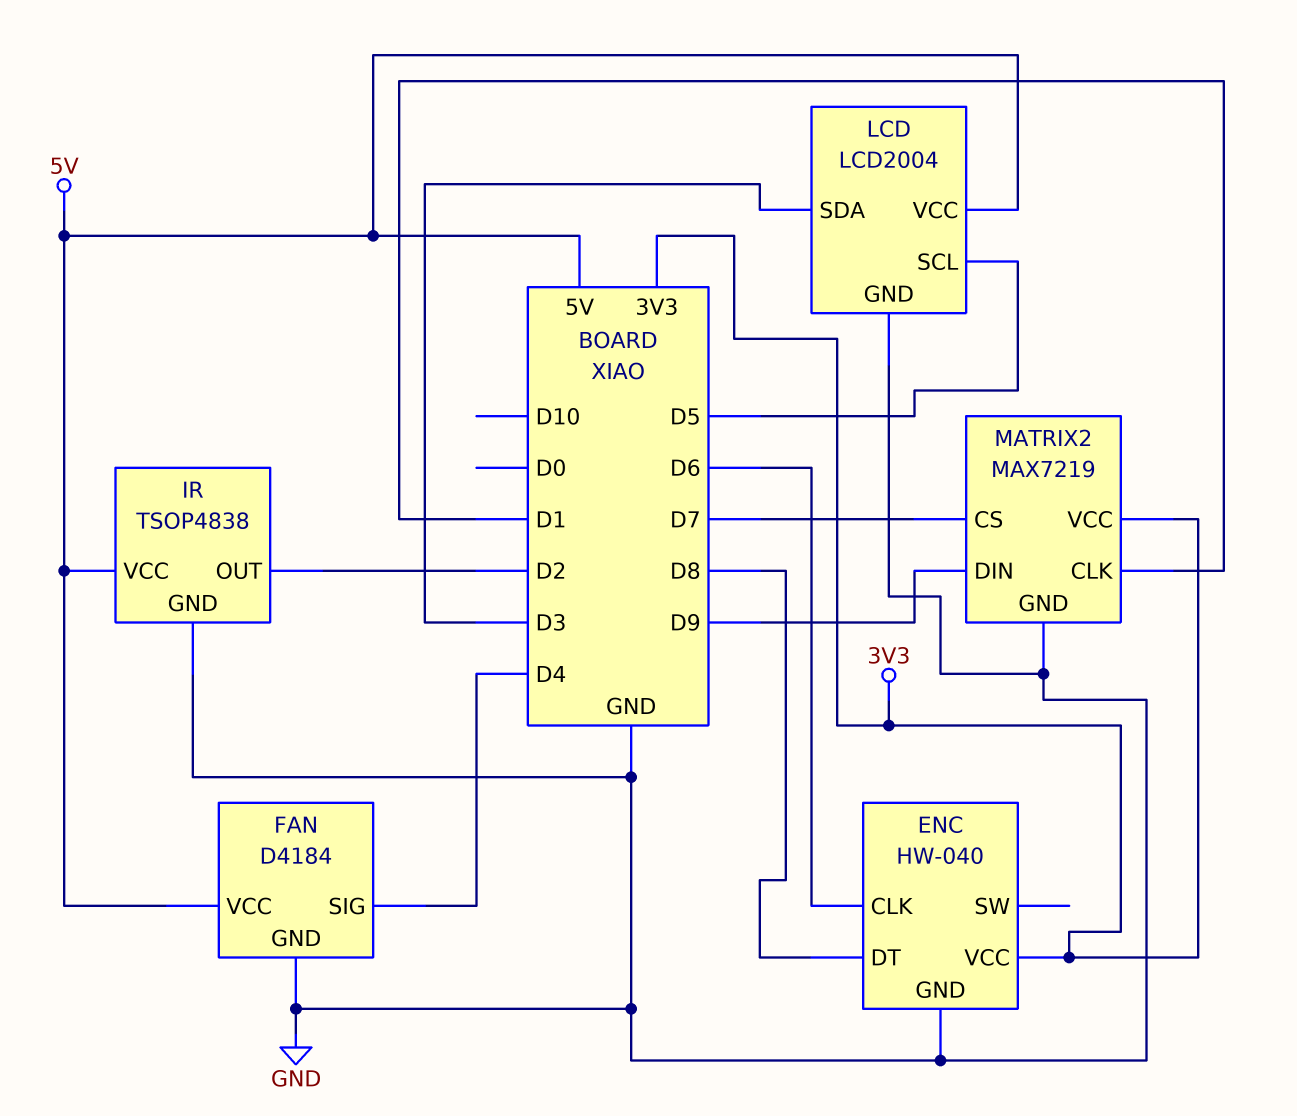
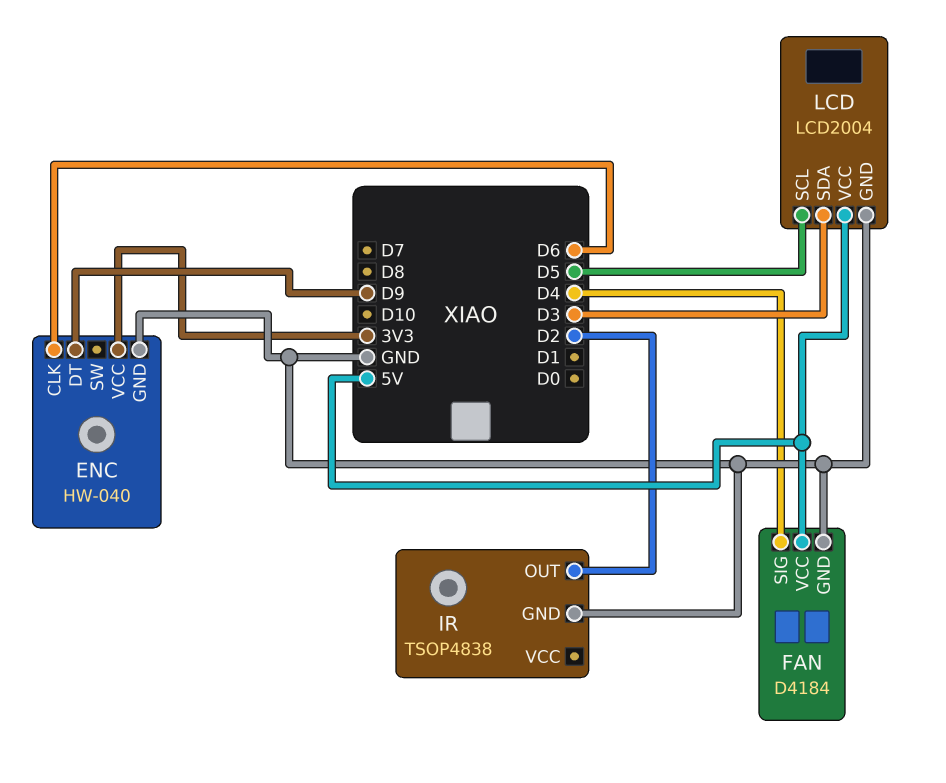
ENC pin DT: D8 -> D9
IR pin VCC: 5V -> none
MATRIX2: MAX7219 -> none
MATRIX2 pin CLK: D1 -> none
MATRIX2 pin CS: D7 -> none
MATRIX2 pin DIN: D9 -> none
MATRIX2 pin GND: GND -> none
MATRIX2 pin VCC: 3V3 -> none

